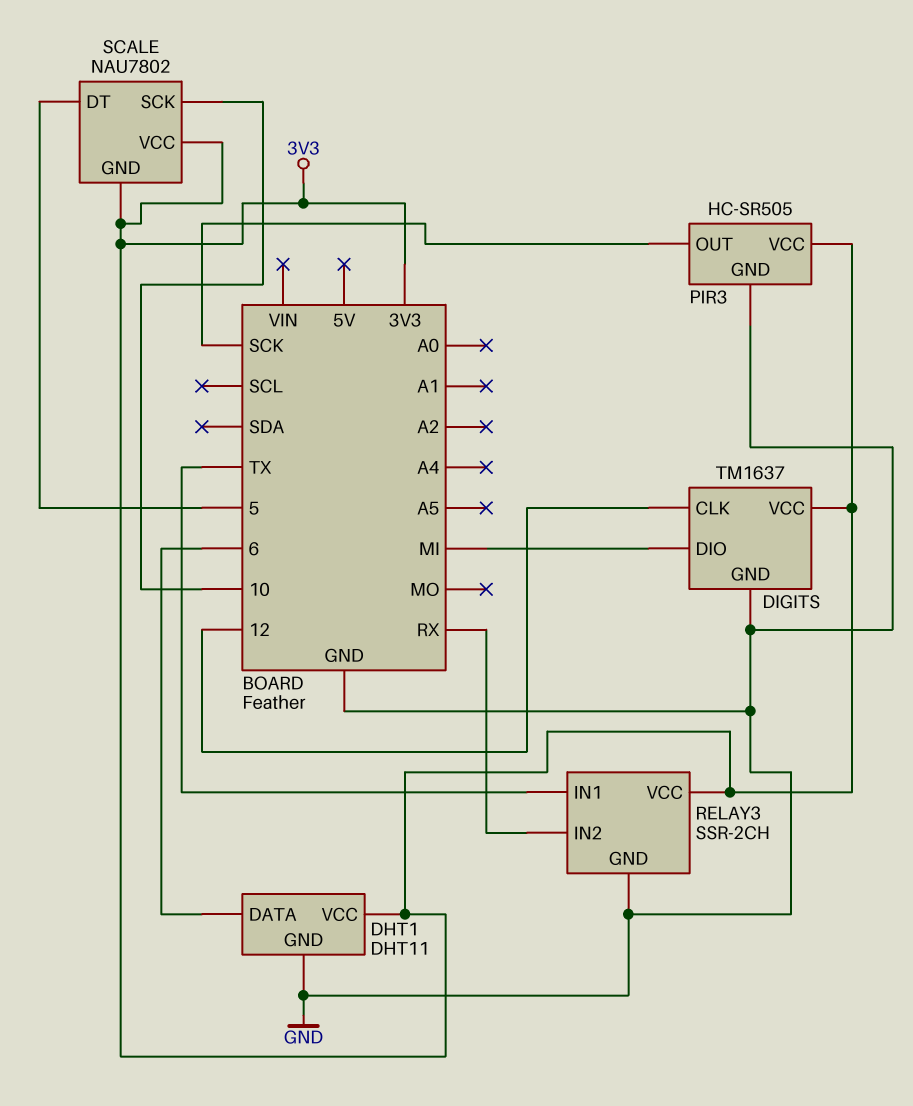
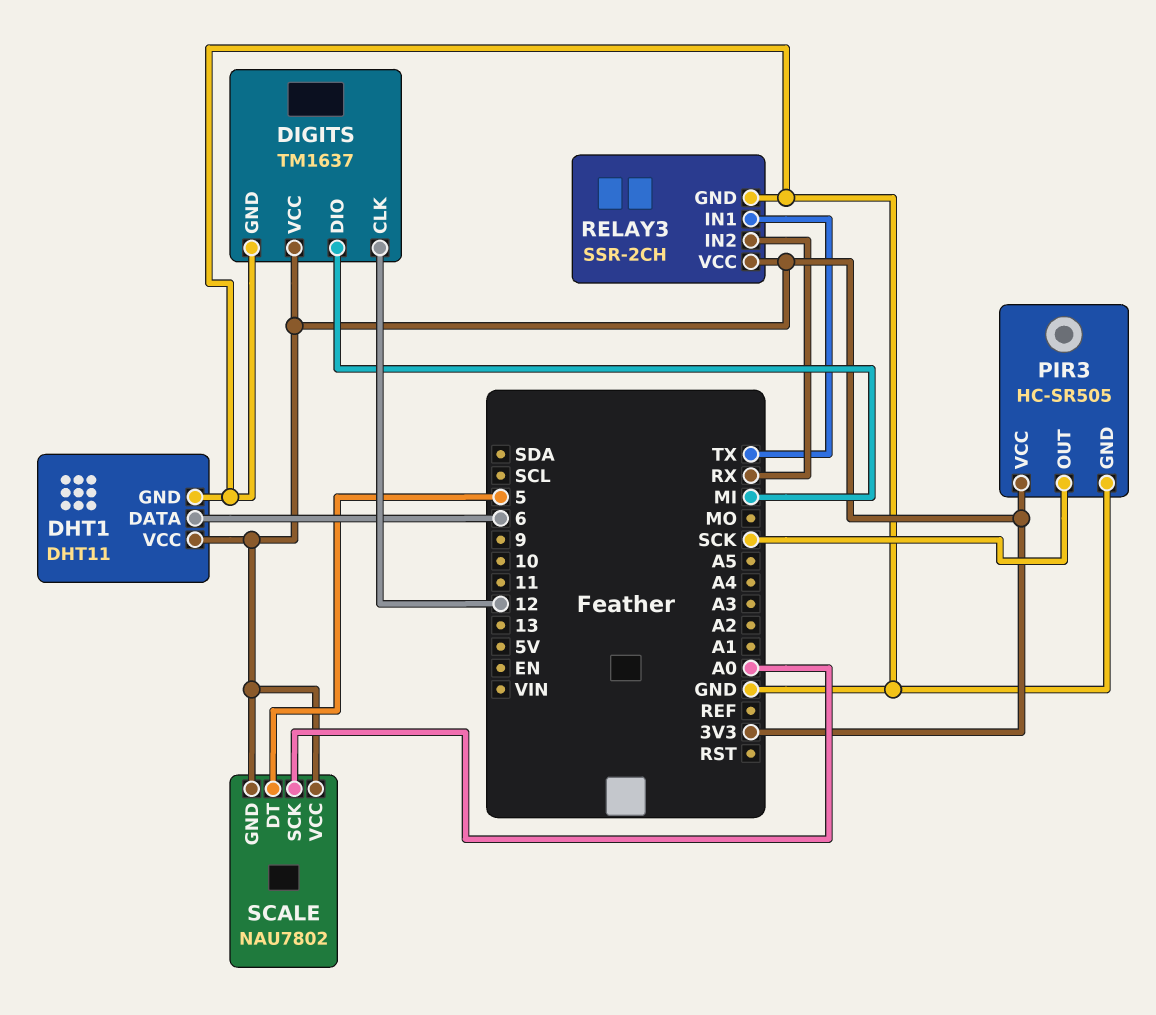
SCALE pin SCK: 10 -> A0

